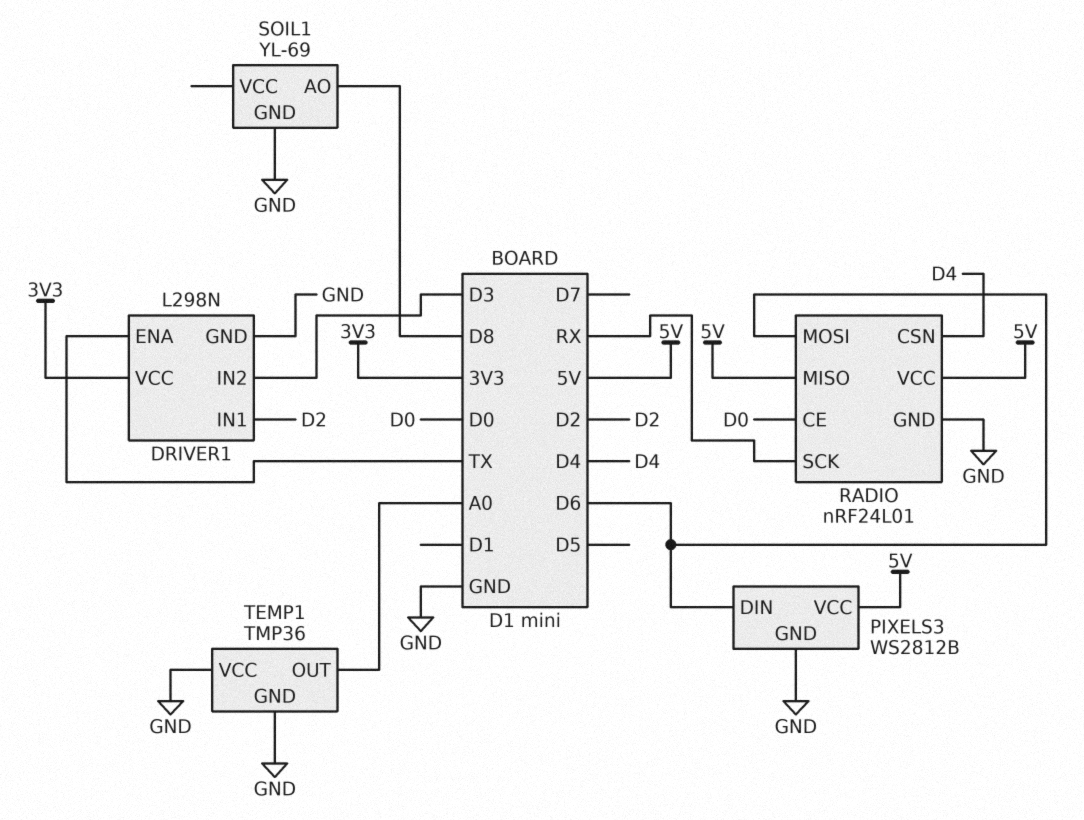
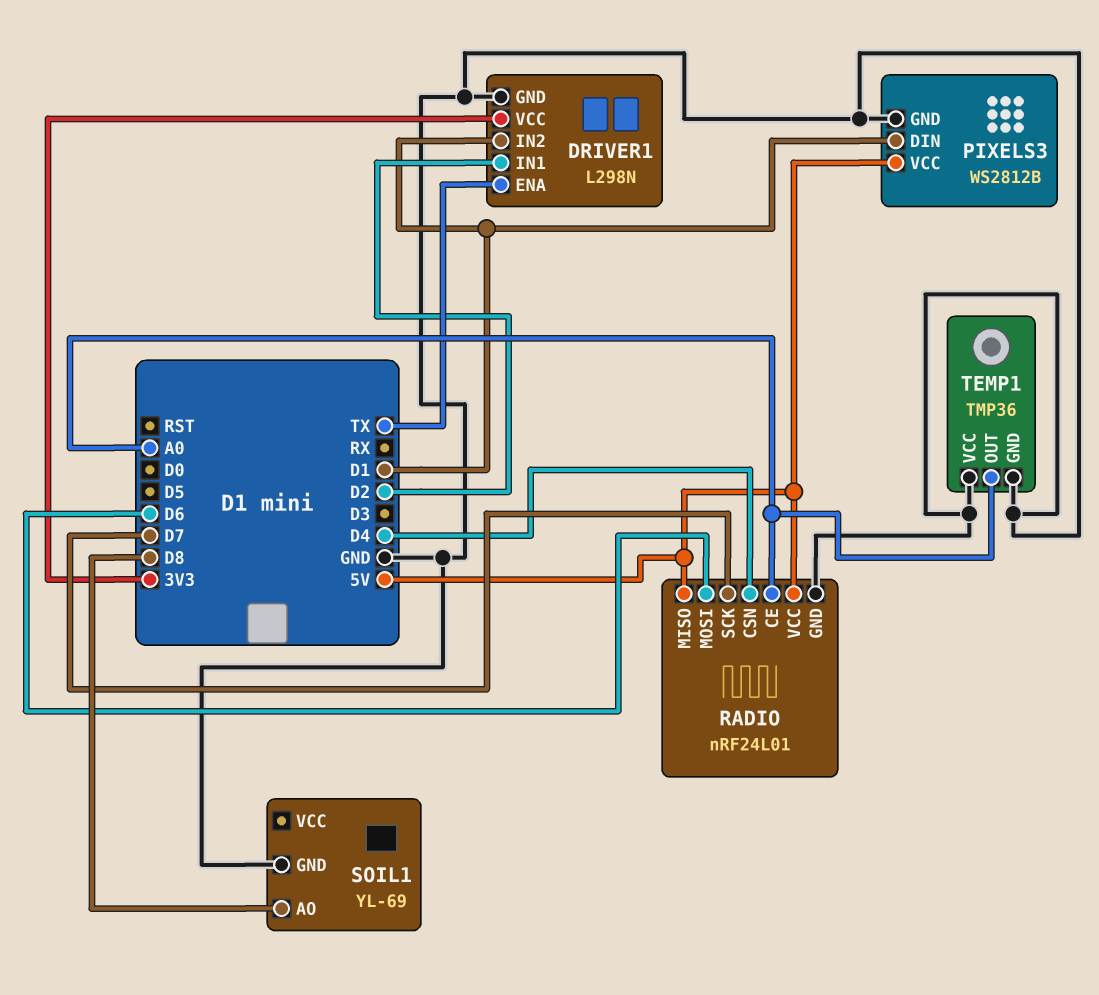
DRIVER1 pin IN2: D3 -> D1
PIXELS3 pin DIN: D6 -> D1
RADIO pin CE: D0 -> A0
RADIO pin SCK: RX -> D7

